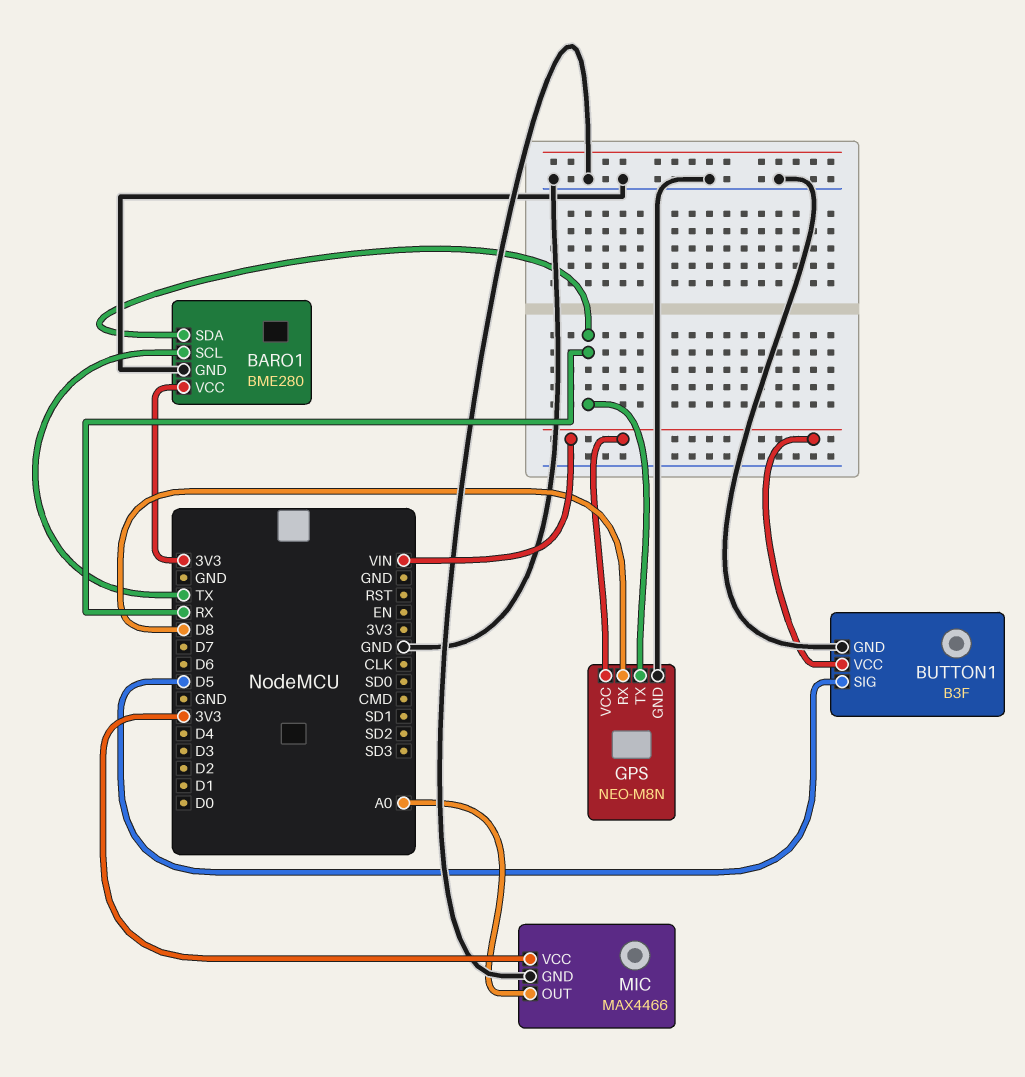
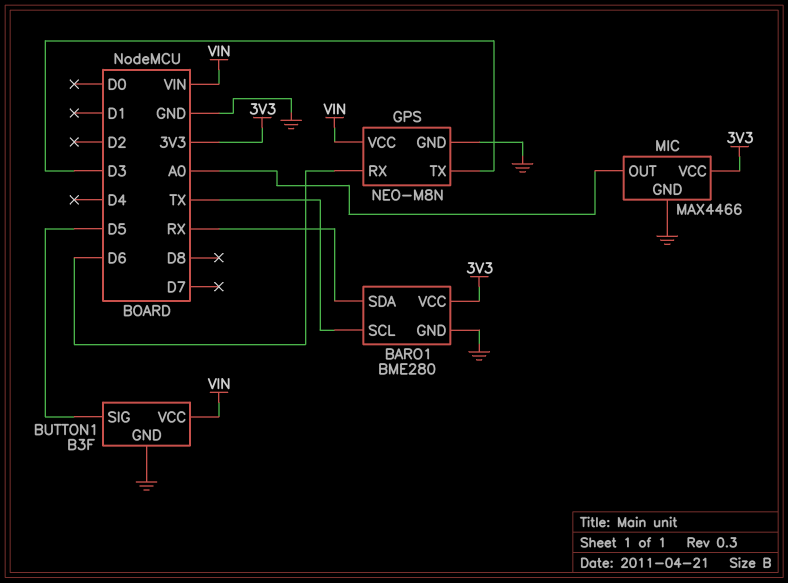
GPS pin RX: D8 -> D6
GPS pin TX: RX -> D3

